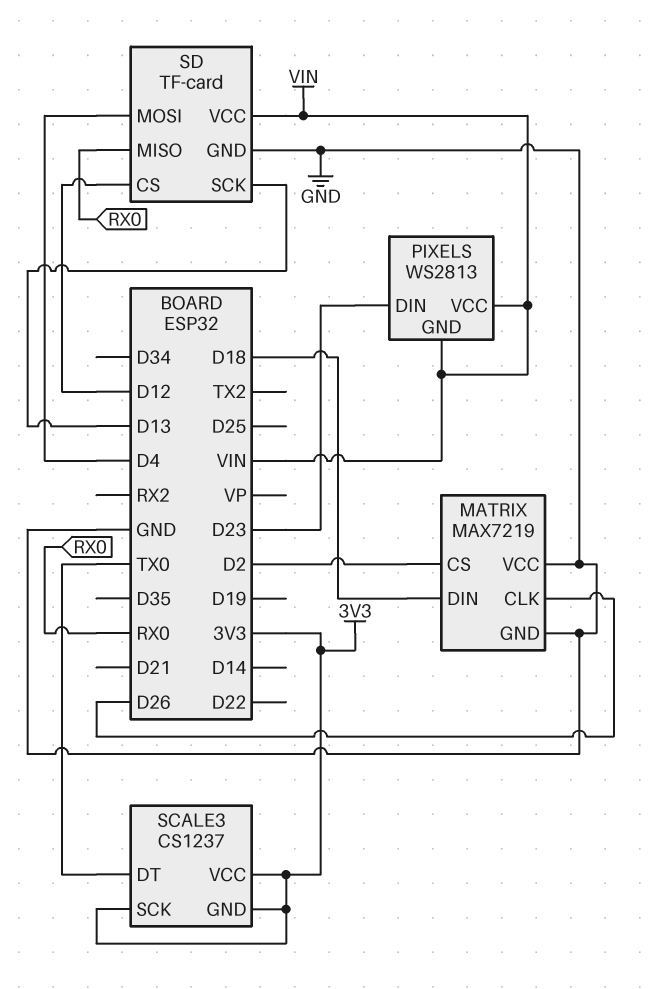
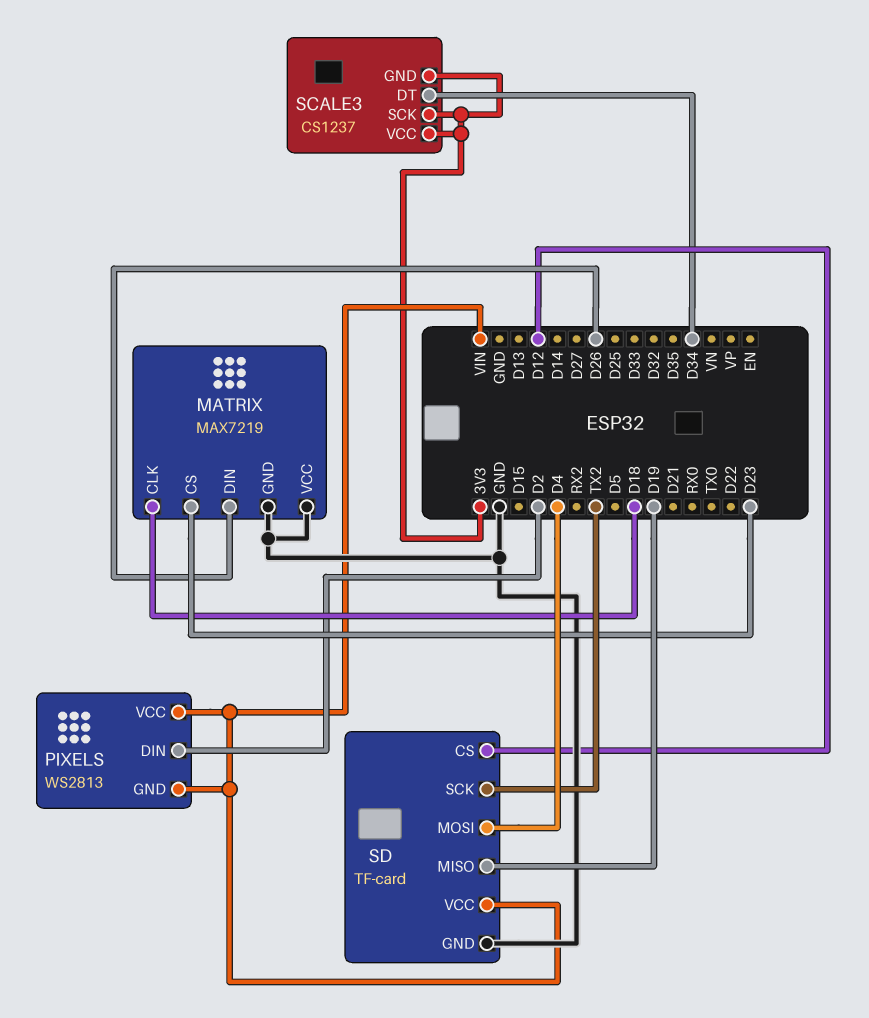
MATRIX pin CLK: D26 -> D18
MATRIX pin CS: D2 -> D23
MATRIX pin DIN: D18 -> D26
PIXELS pin DIN: D23 -> D2
SCALE3 pin DT: TX0 -> D34
SD pin MISO: RX0 -> D19
SD pin SCK: D13 -> TX2

